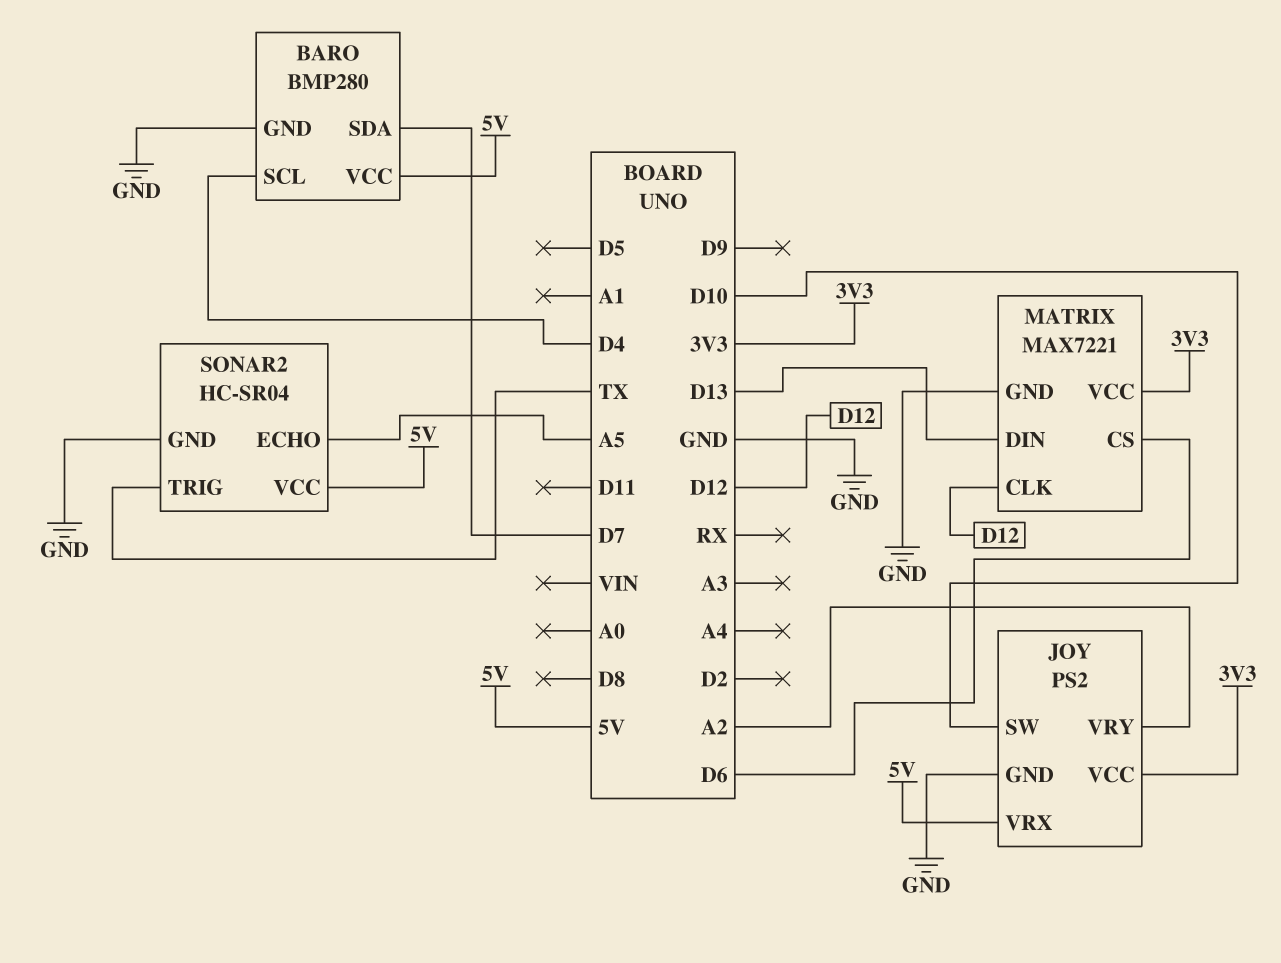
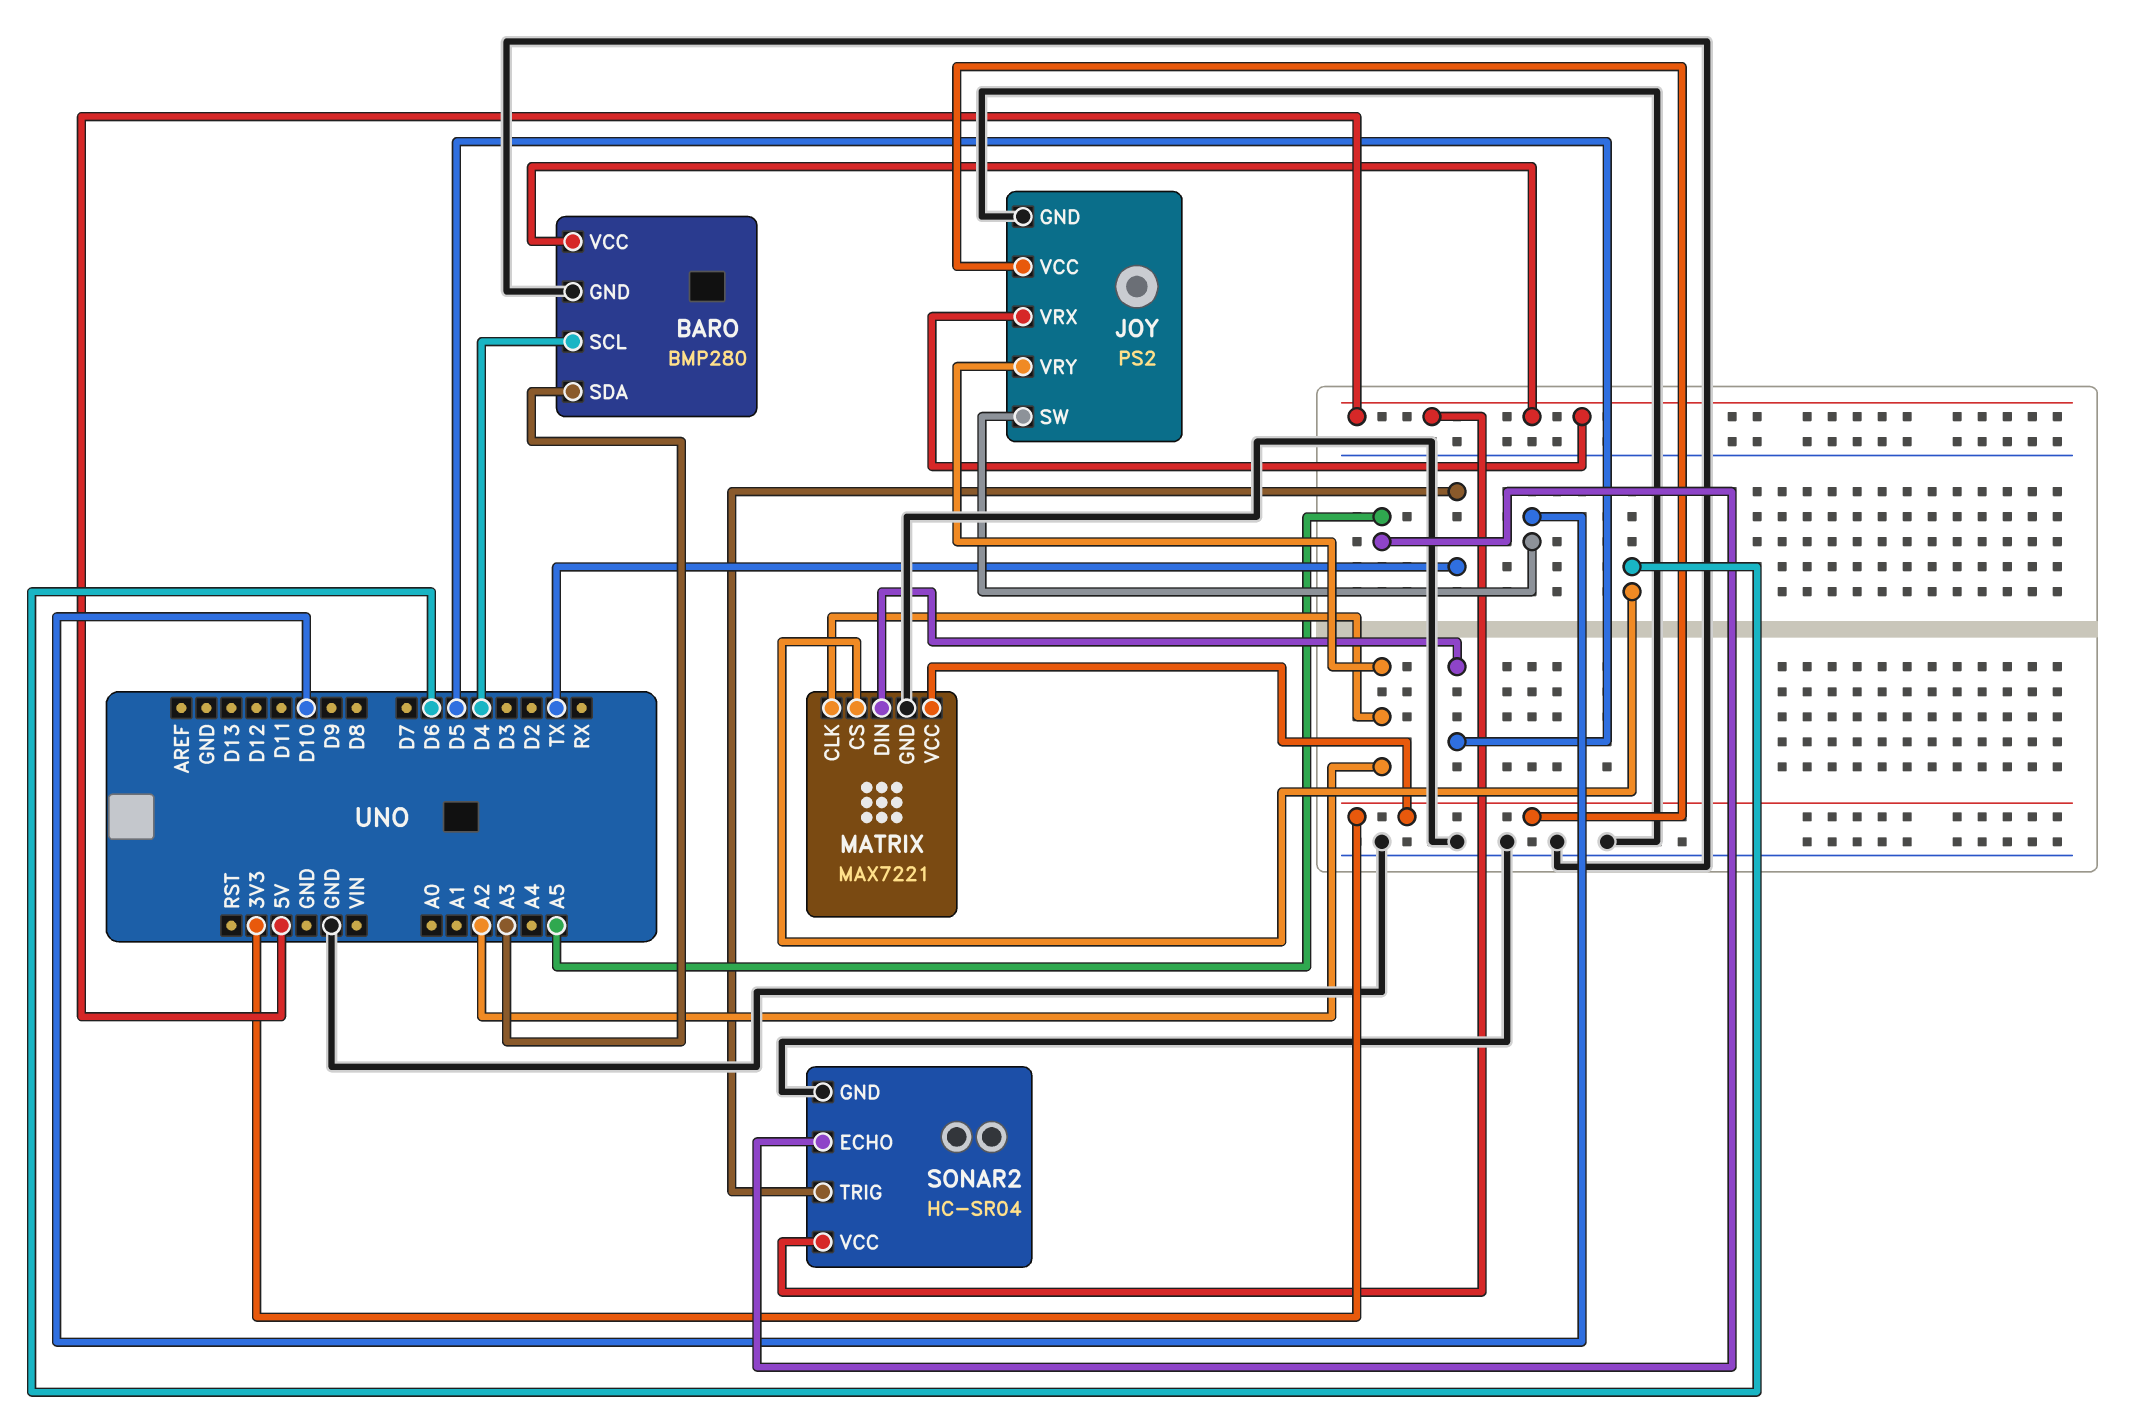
BARO pin SDA: D7 -> A3
MATRIX pin CLK: D12 -> A2
MATRIX pin DIN: D13 -> D5

